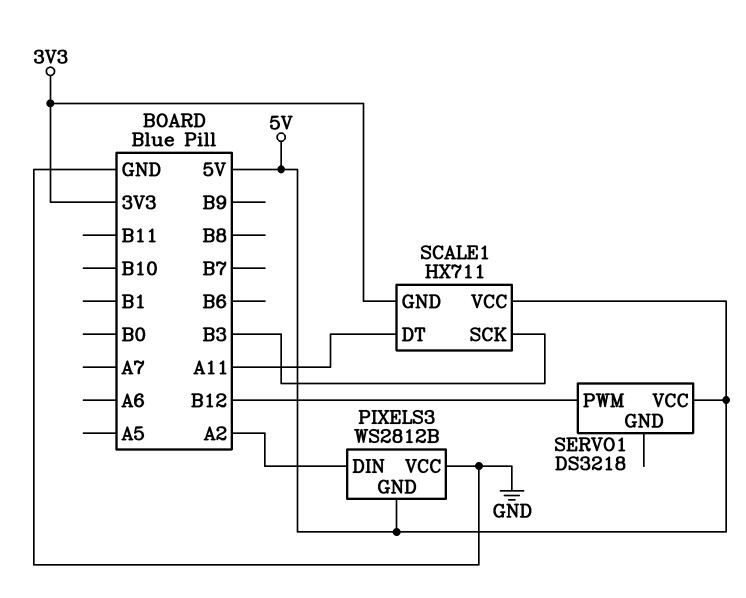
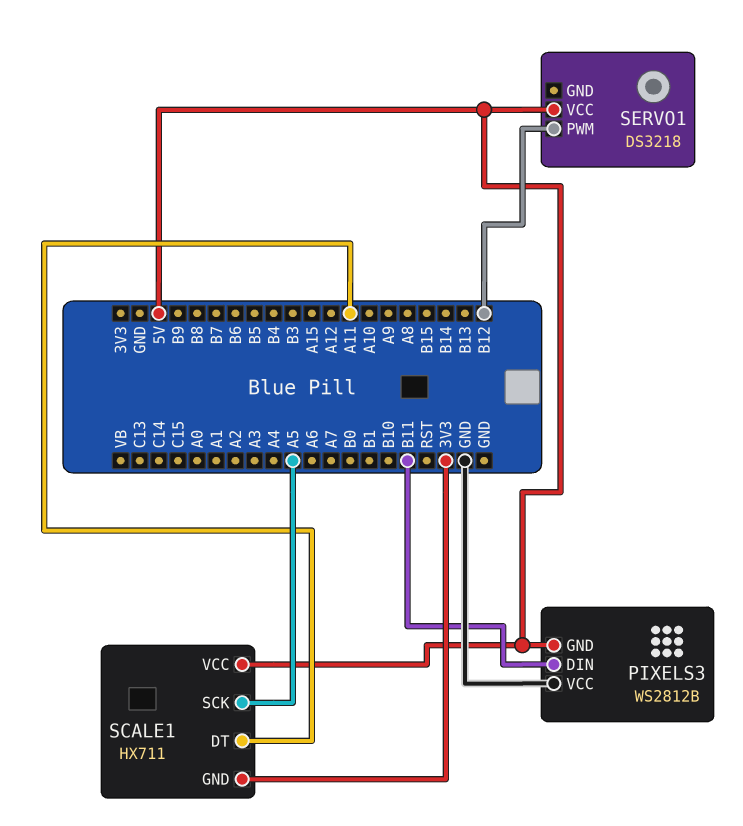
PIXELS3 pin DIN: A2 -> B11
SCALE1 pin SCK: B3 -> A5

